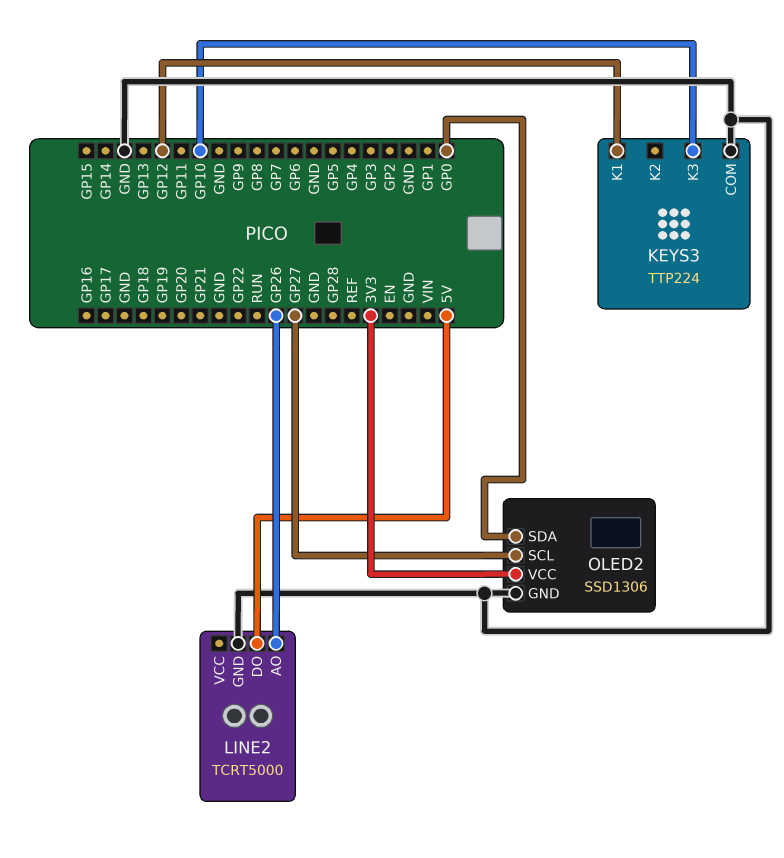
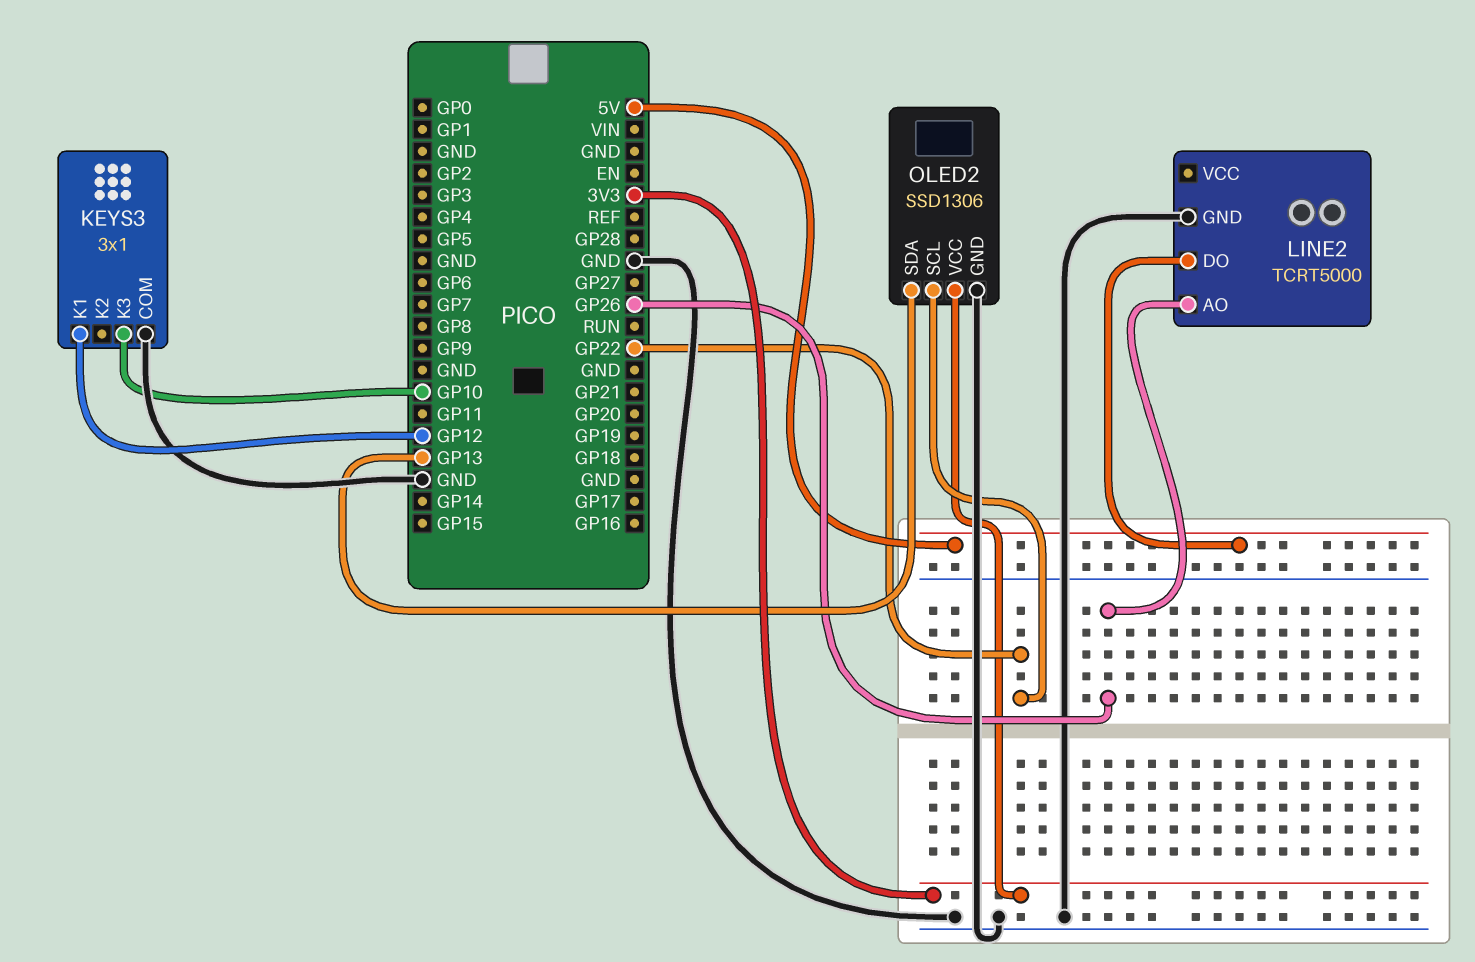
KEYS3: TTP224 -> 3x1
OLED2 pin SCL: GP27 -> GP22
OLED2 pin SDA: GP0 -> GP13

